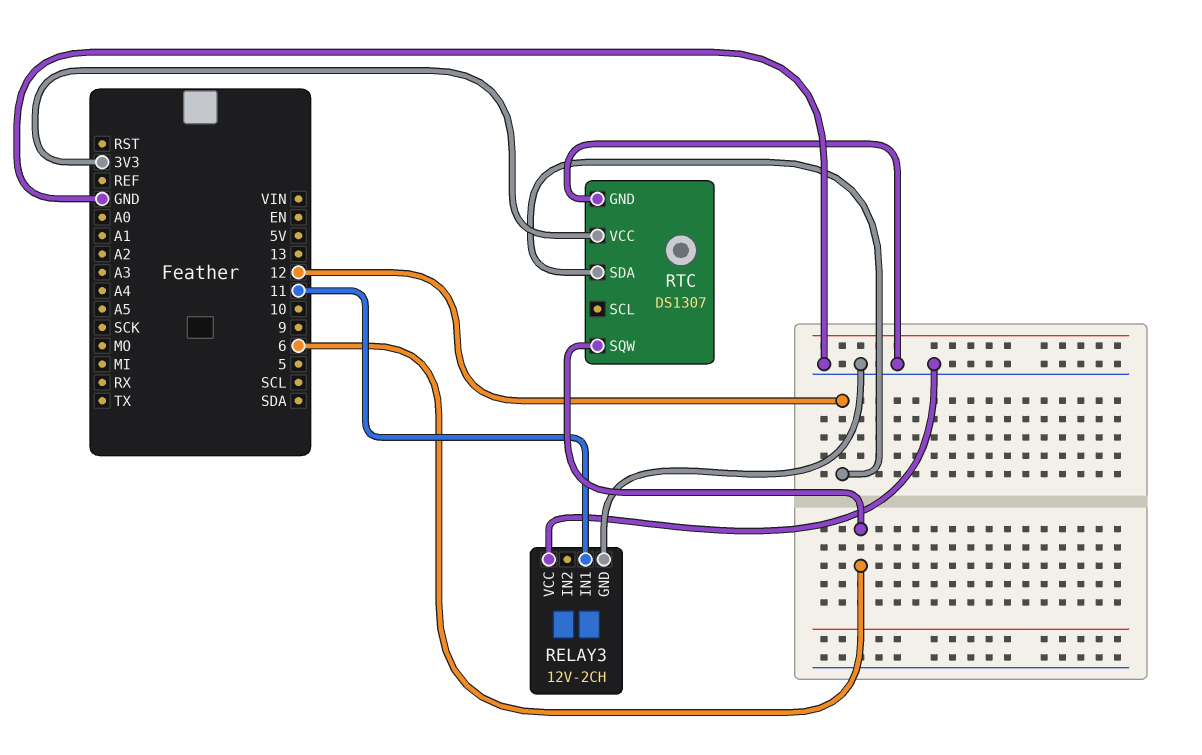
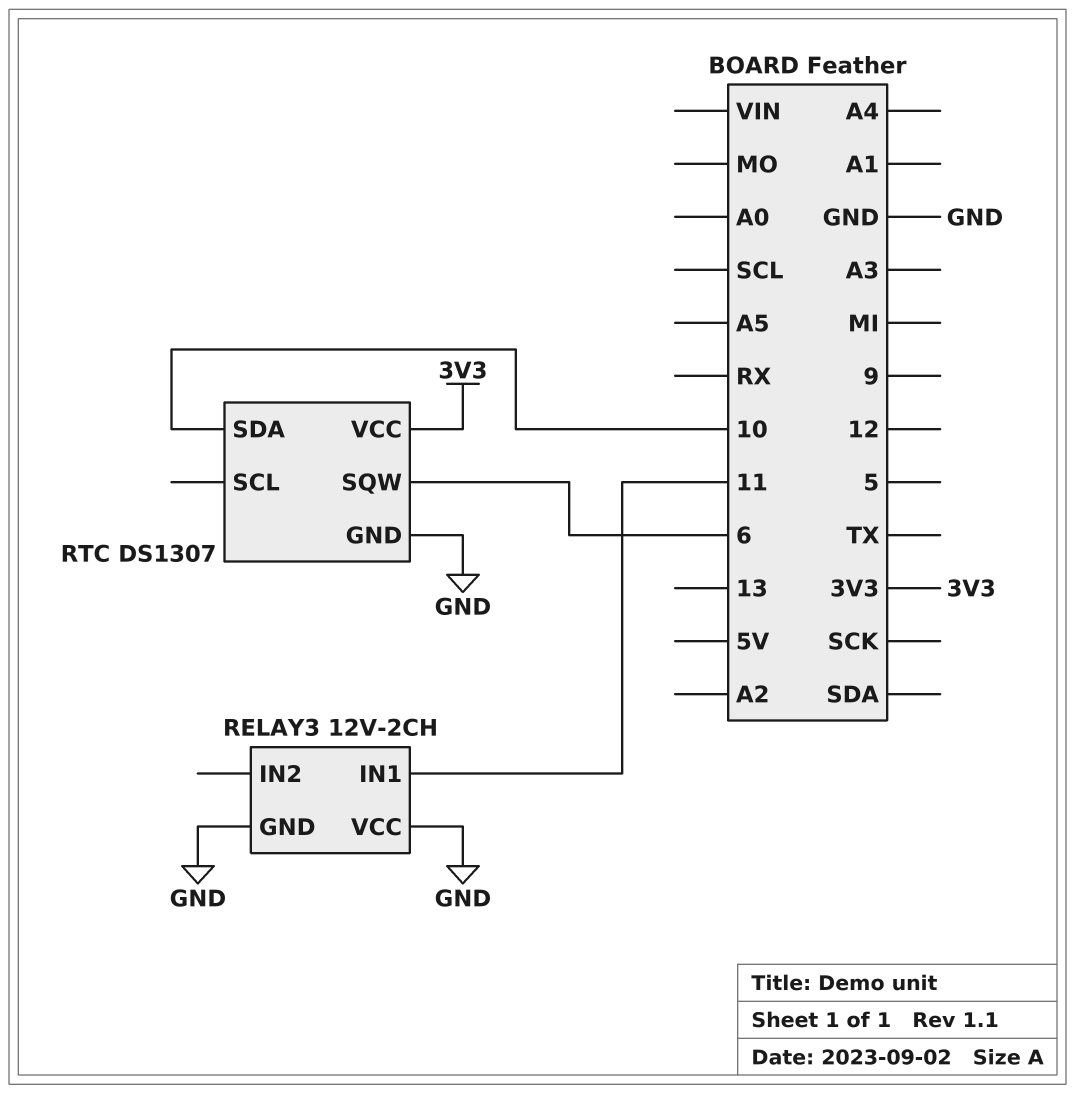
RTC pin SDA: 12 -> 10

